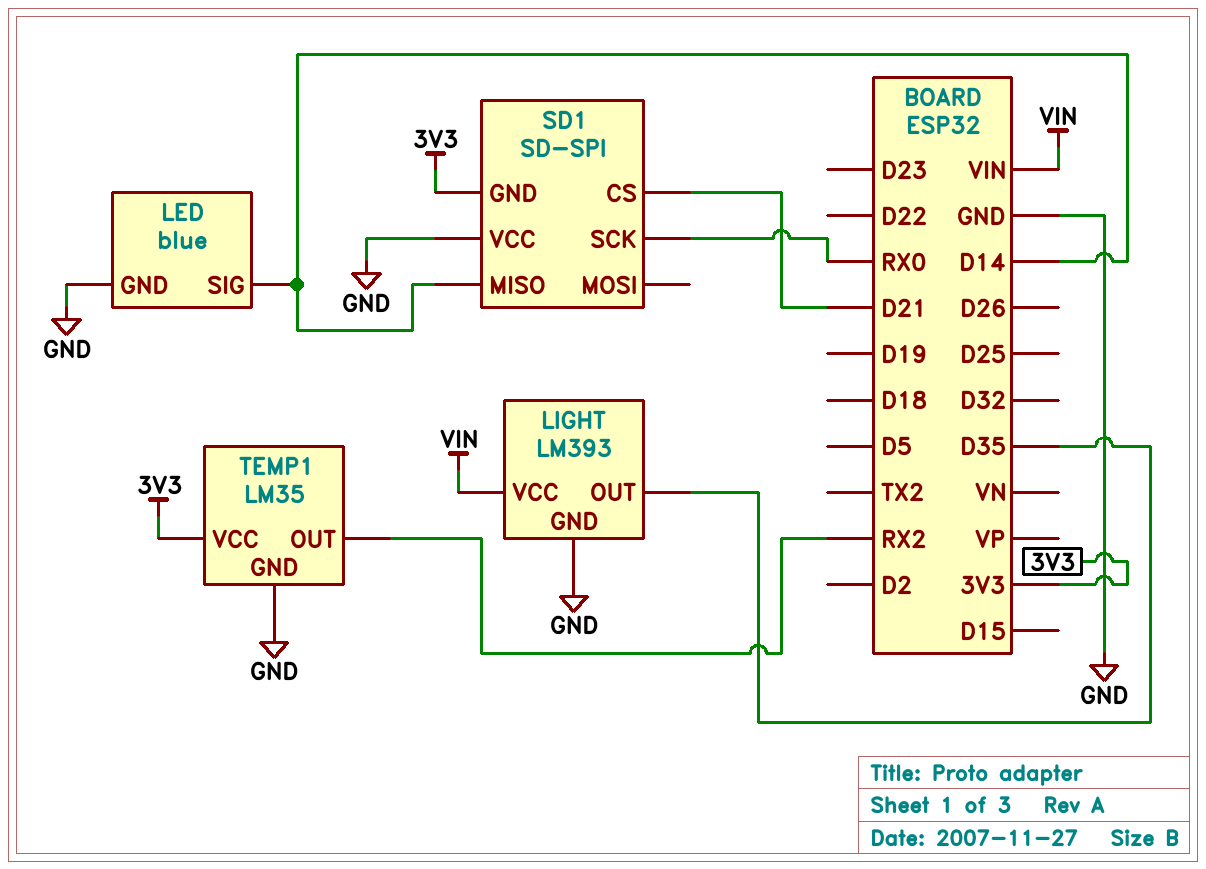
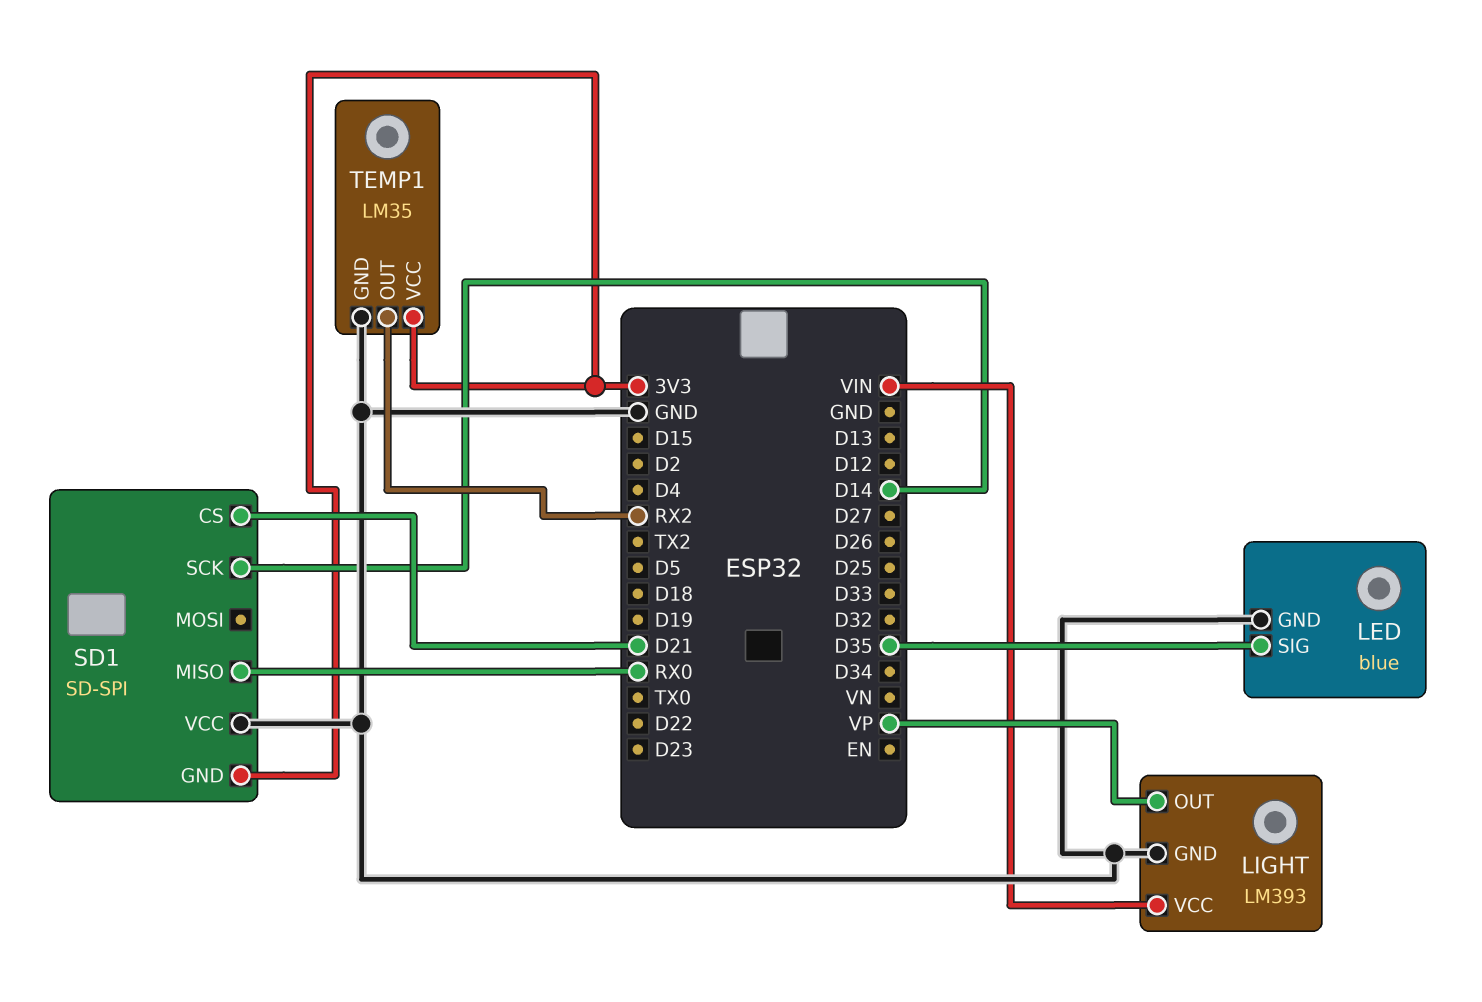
LED pin SIG: D14 -> D35
LIGHT pin OUT: D35 -> VP
SD1 pin MISO: D14 -> RX0
SD1 pin SCK: RX0 -> D14

